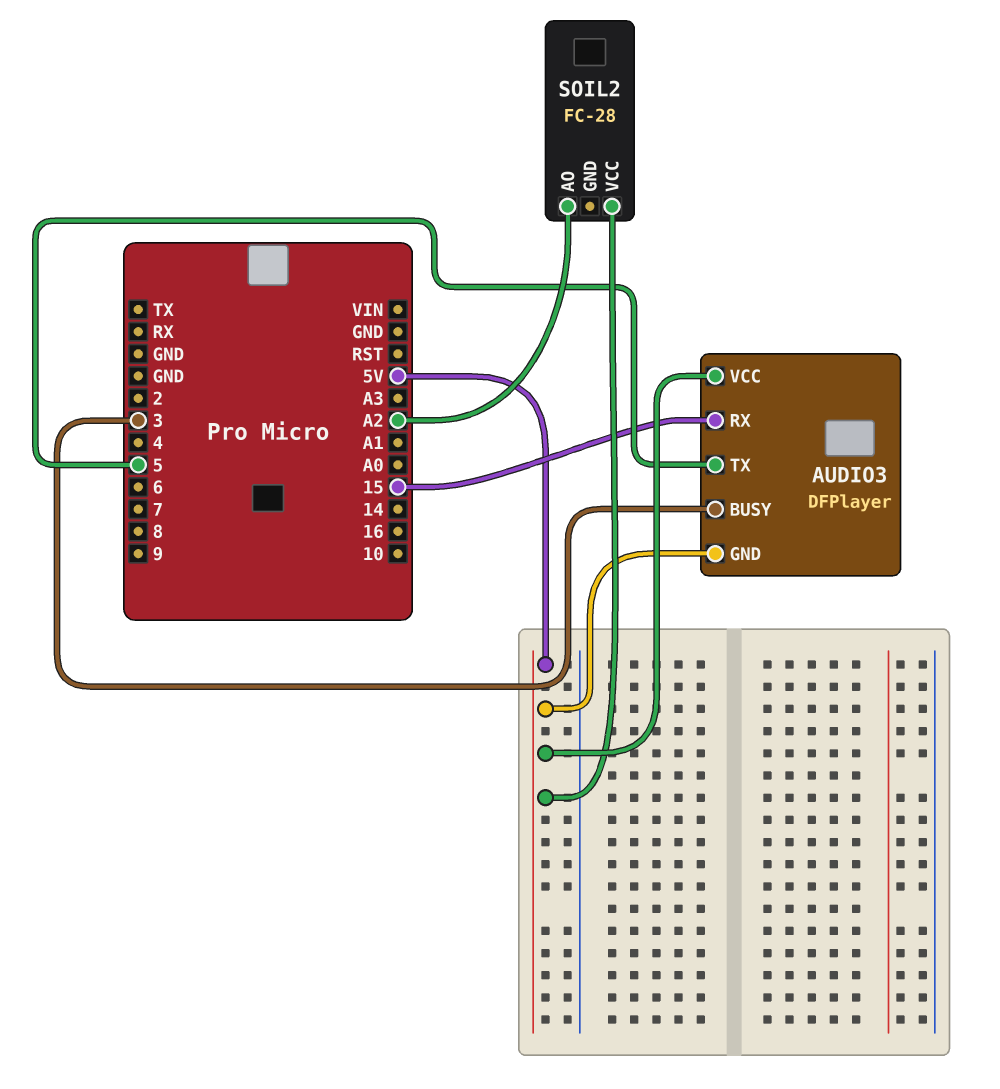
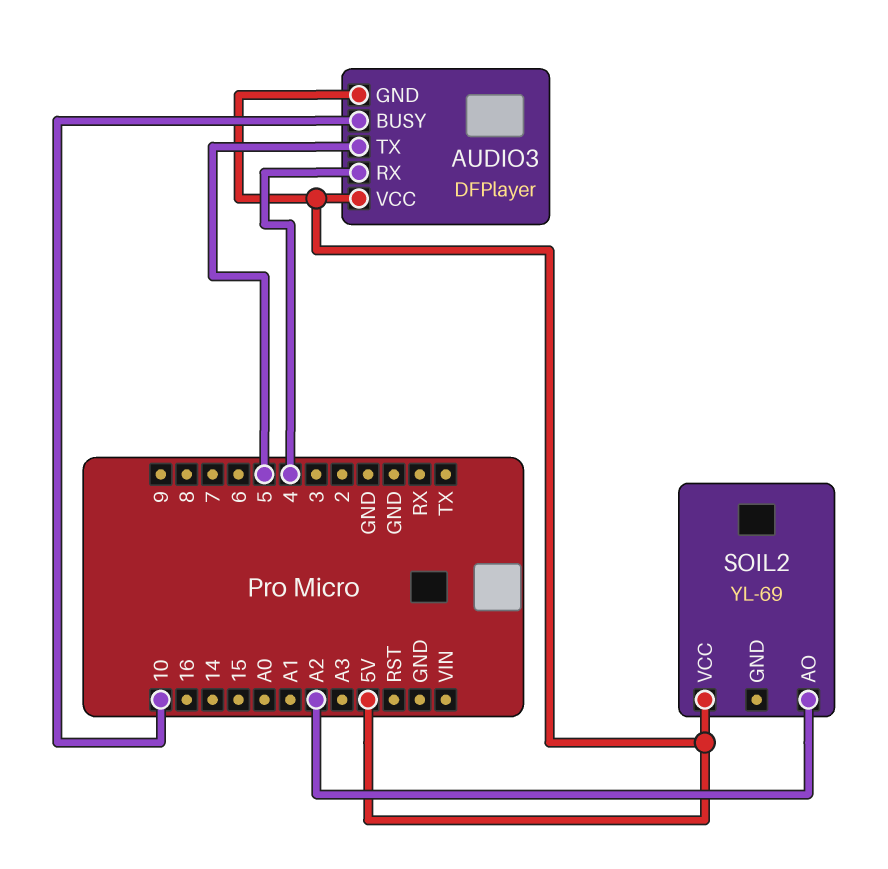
AUDIO3 pin BUSY: 3 -> 10
AUDIO3 pin RX: 15 -> 4
SOIL2: FC-28 -> YL-69

